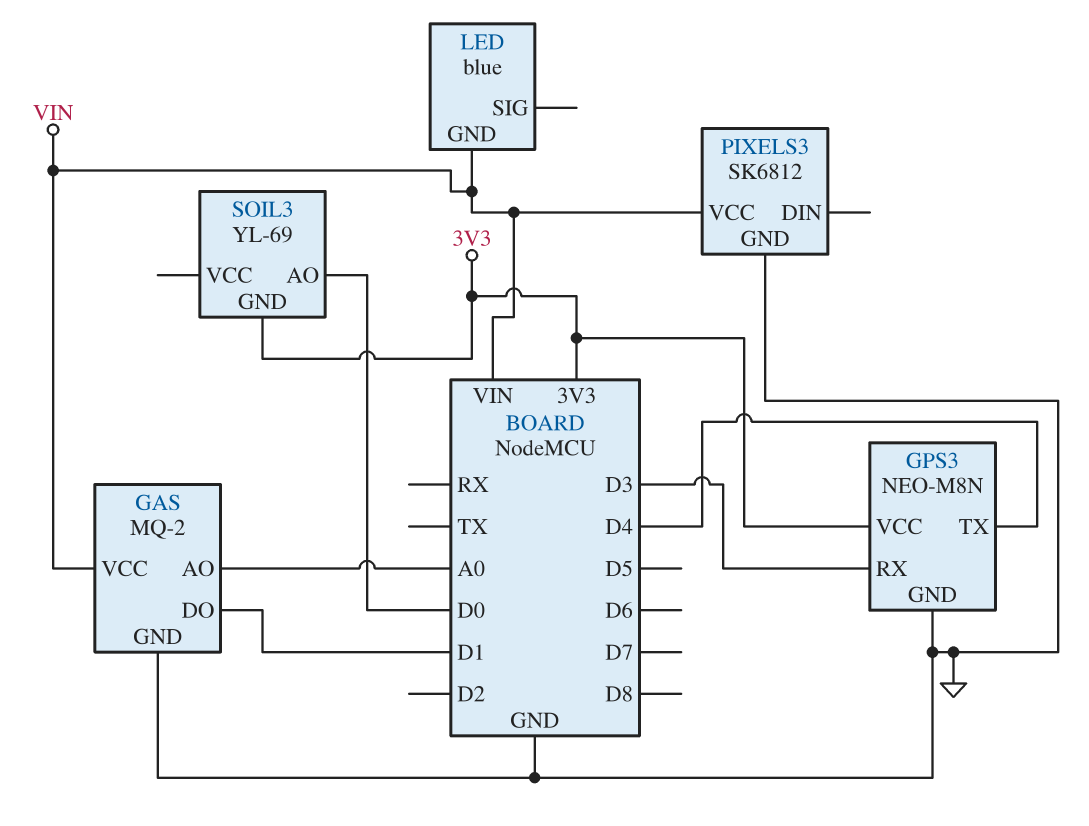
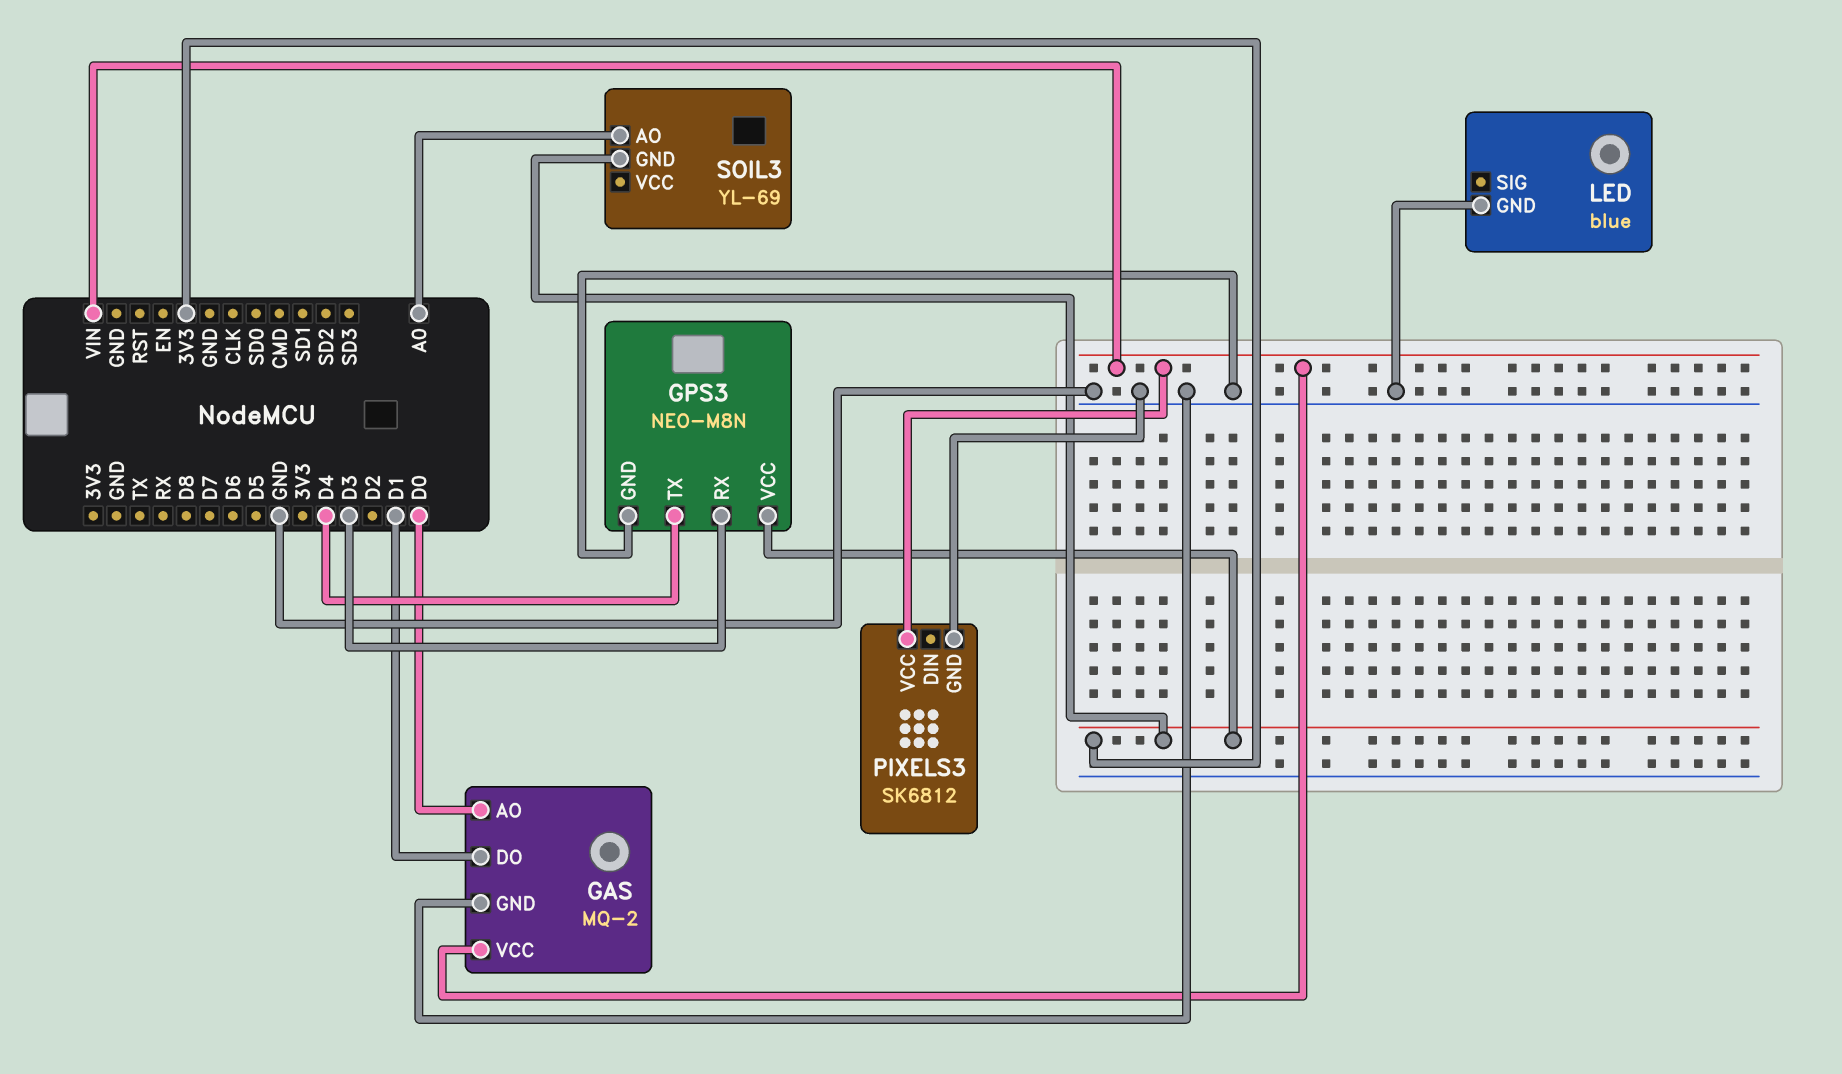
GAS pin AO: A0 -> D0
LED pin GND: VIN -> GND
SOIL3 pin AO: D0 -> A0

